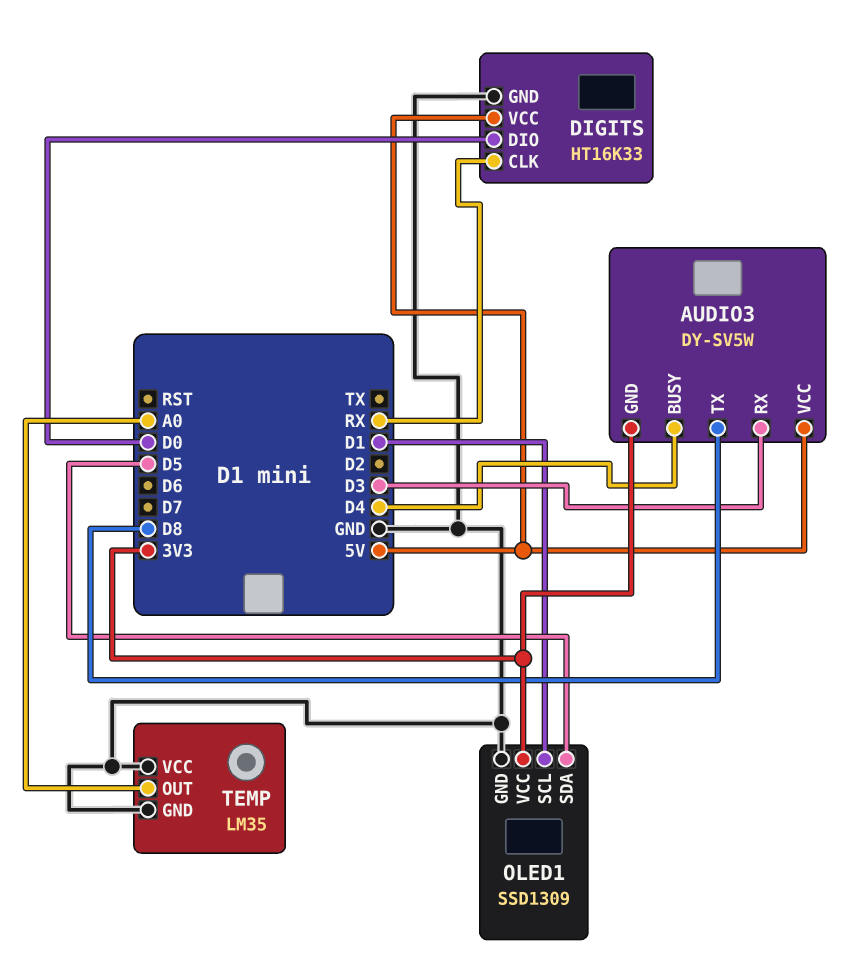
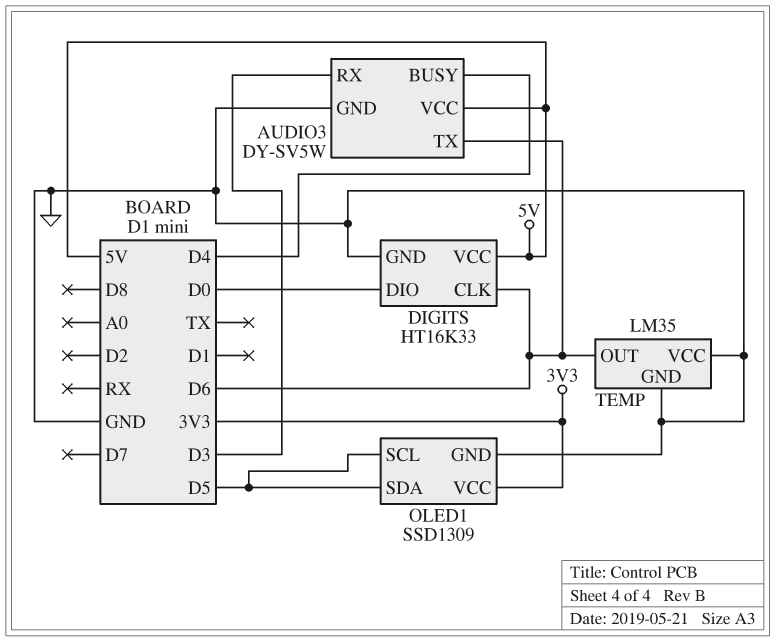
AUDIO3 pin GND: 3V3 -> GND
AUDIO3 pin TX: D8 -> D6
DIGITS pin CLK: RX -> D6
OLED1 pin SCL: D1 -> D5
TEMP pin OUT: A0 -> D6

